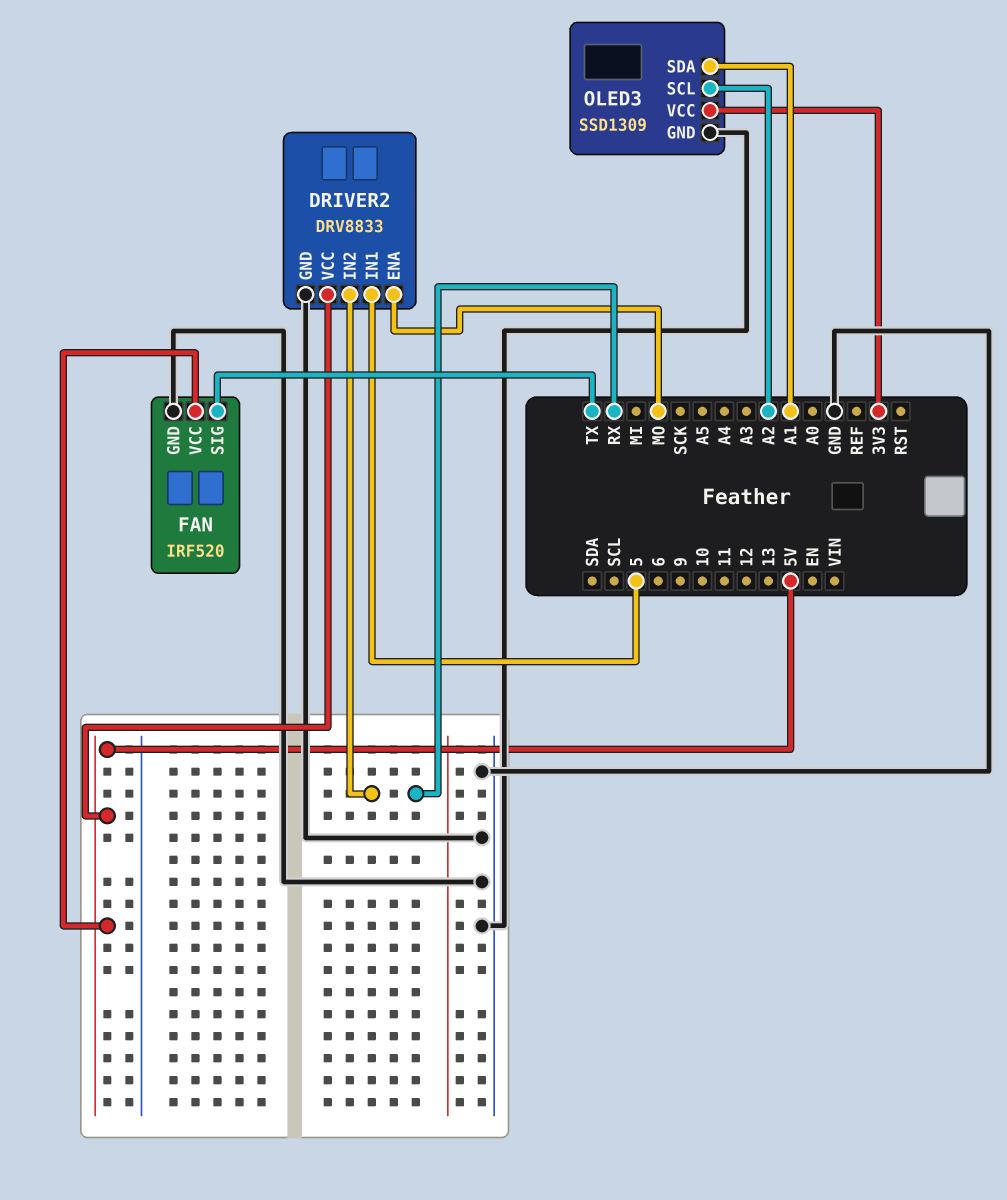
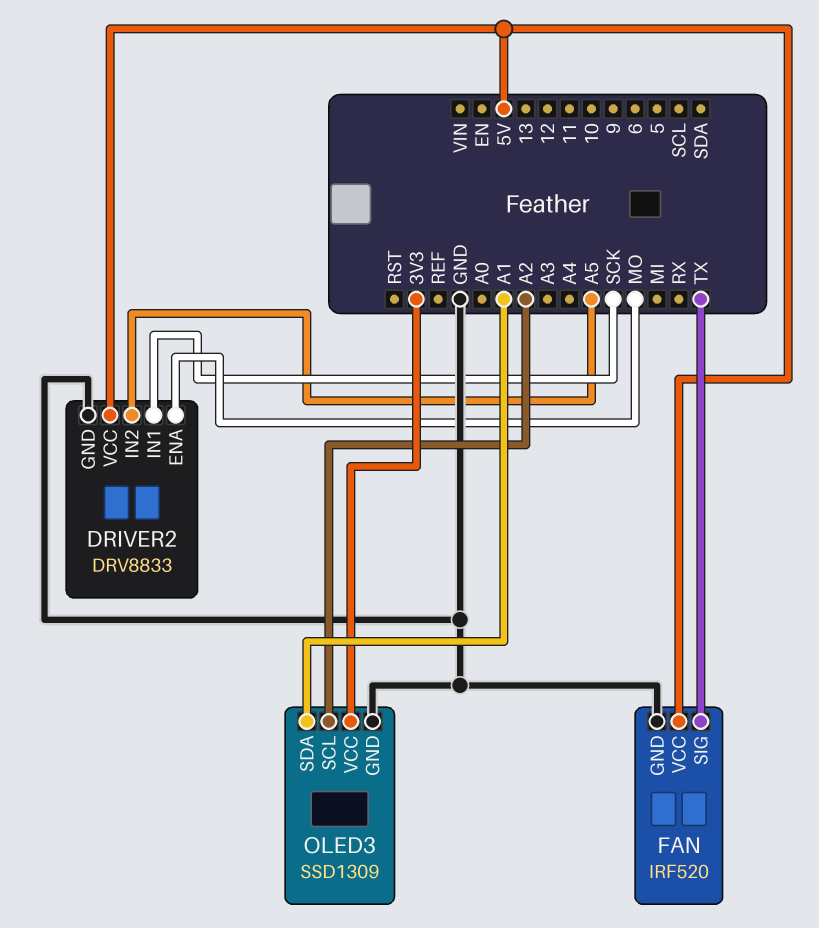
DRIVER2 pin IN1: 5 -> SCK
DRIVER2 pin IN2: RX -> A5

